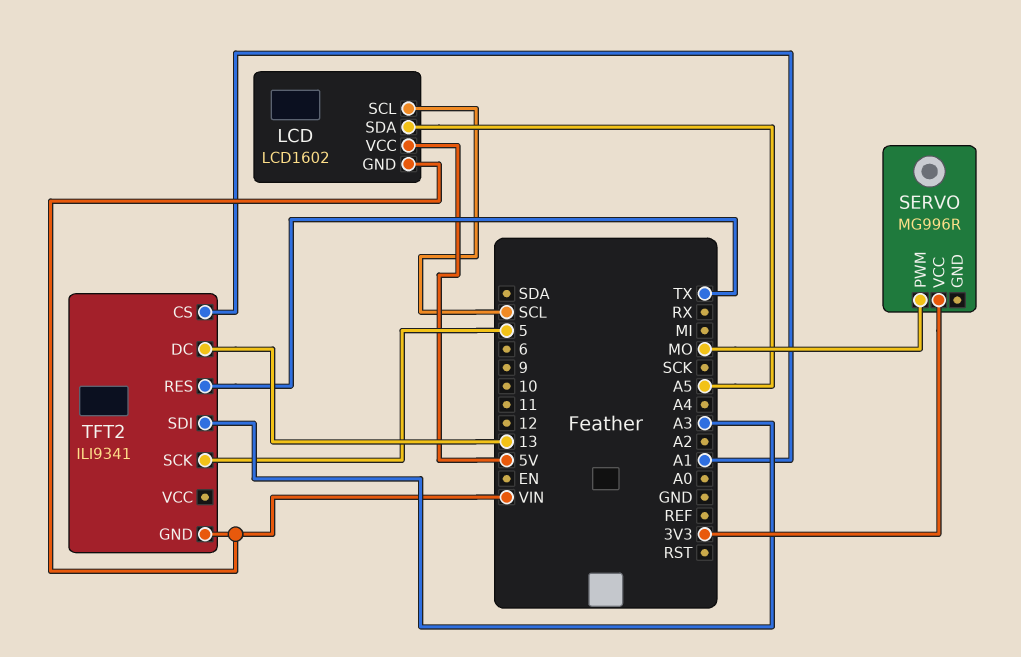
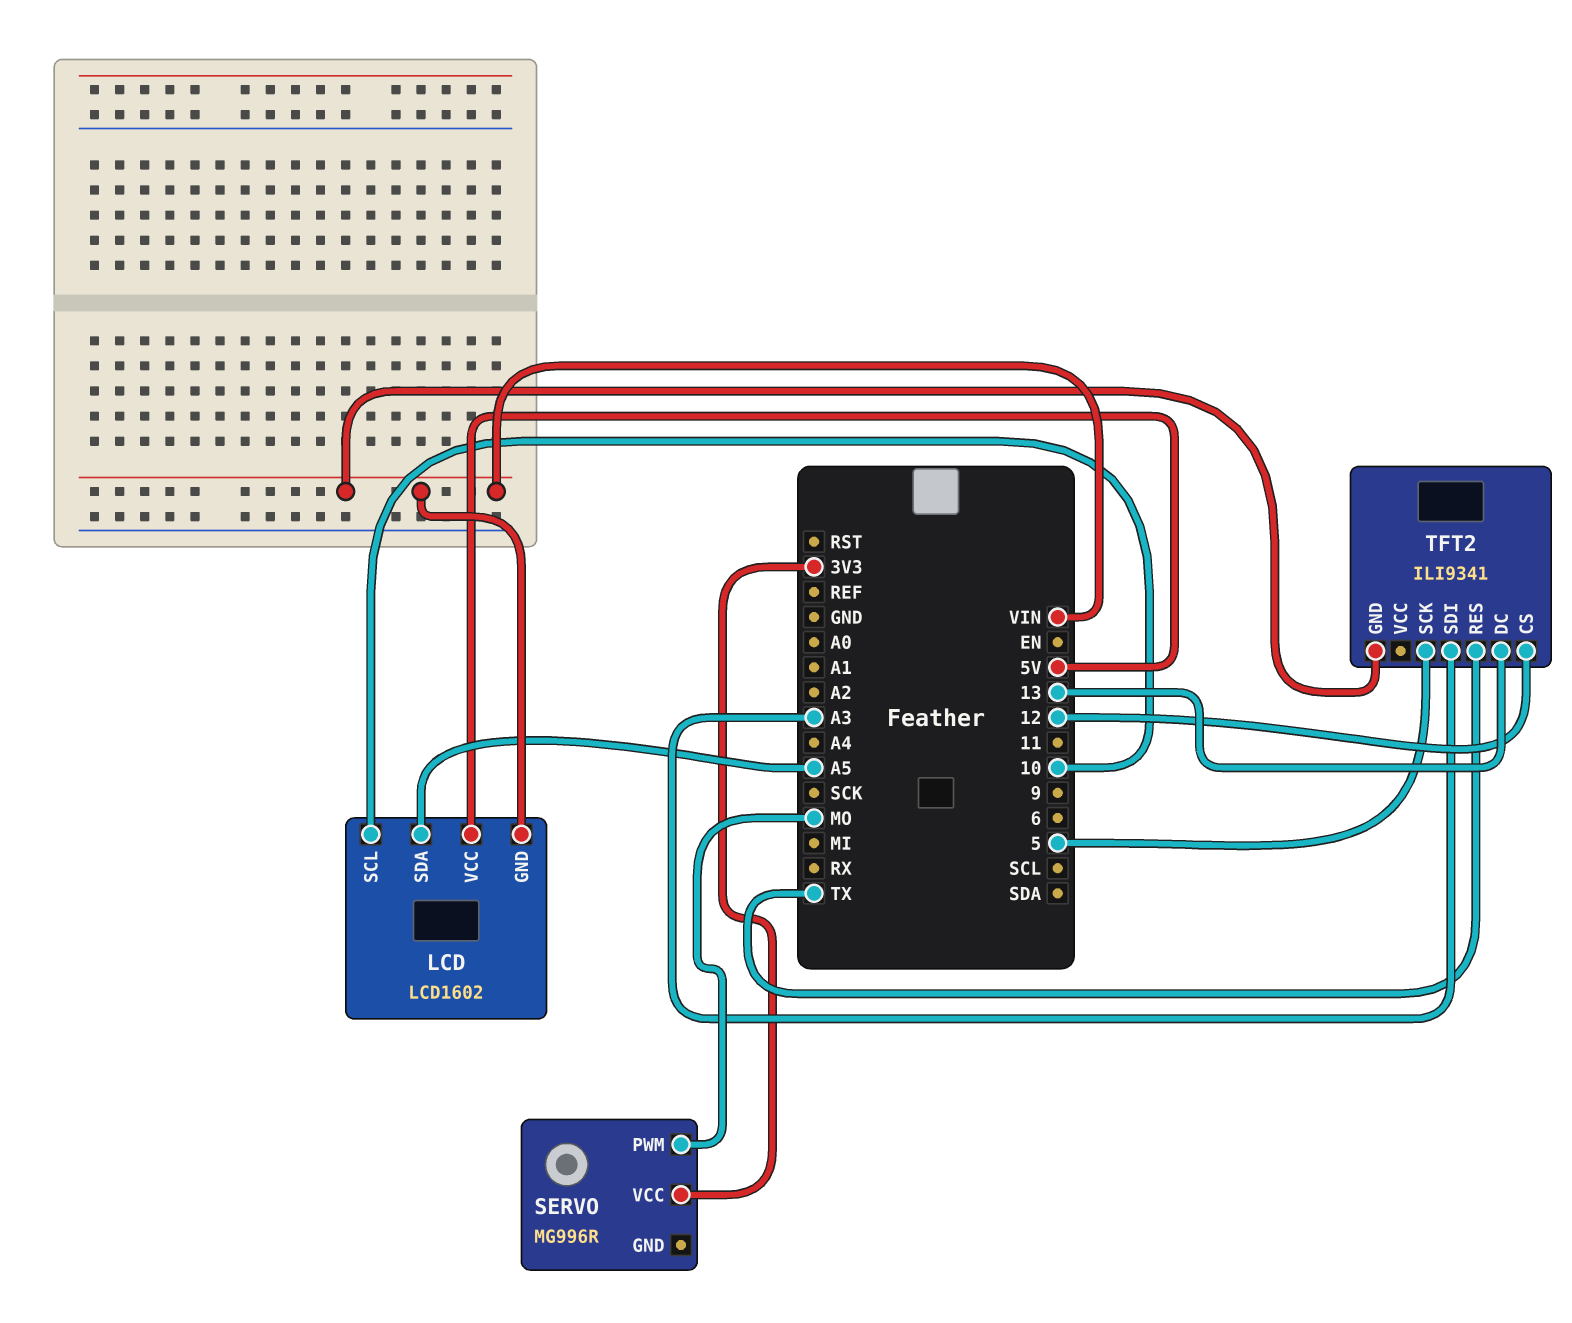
LCD pin SCL: SCL -> 10
TFT2 pin CS: A1 -> 12

